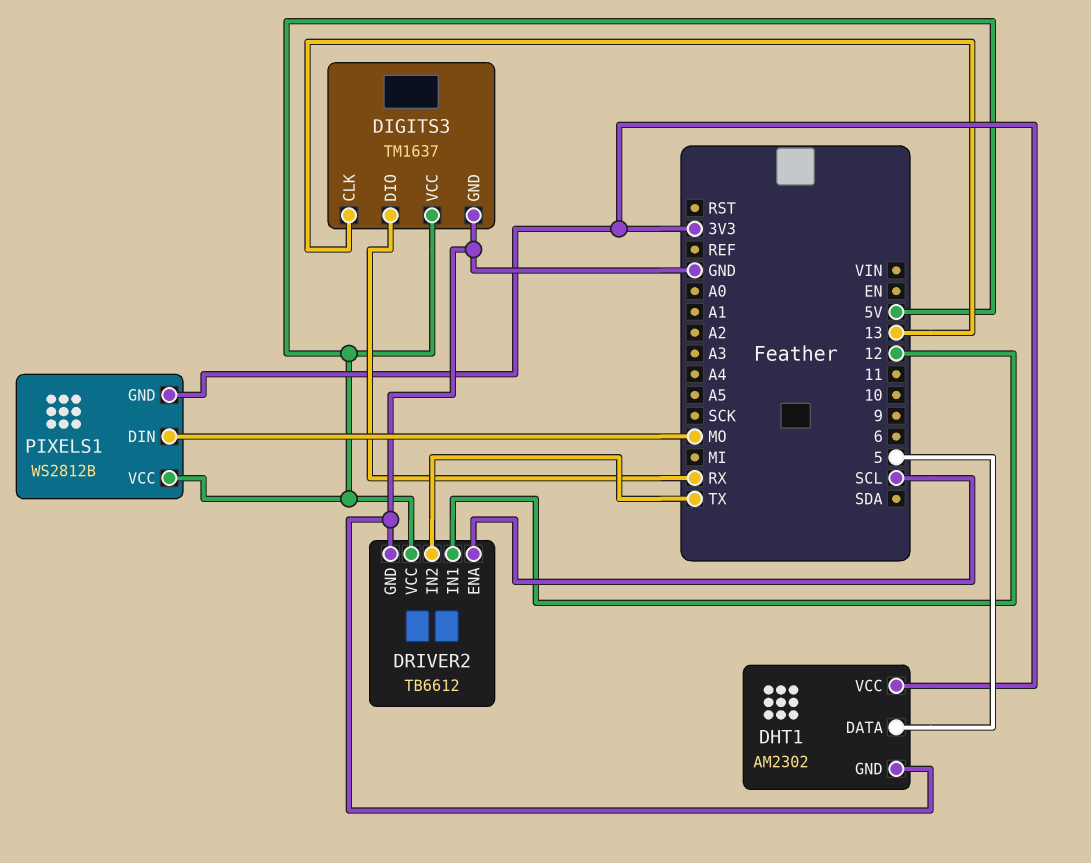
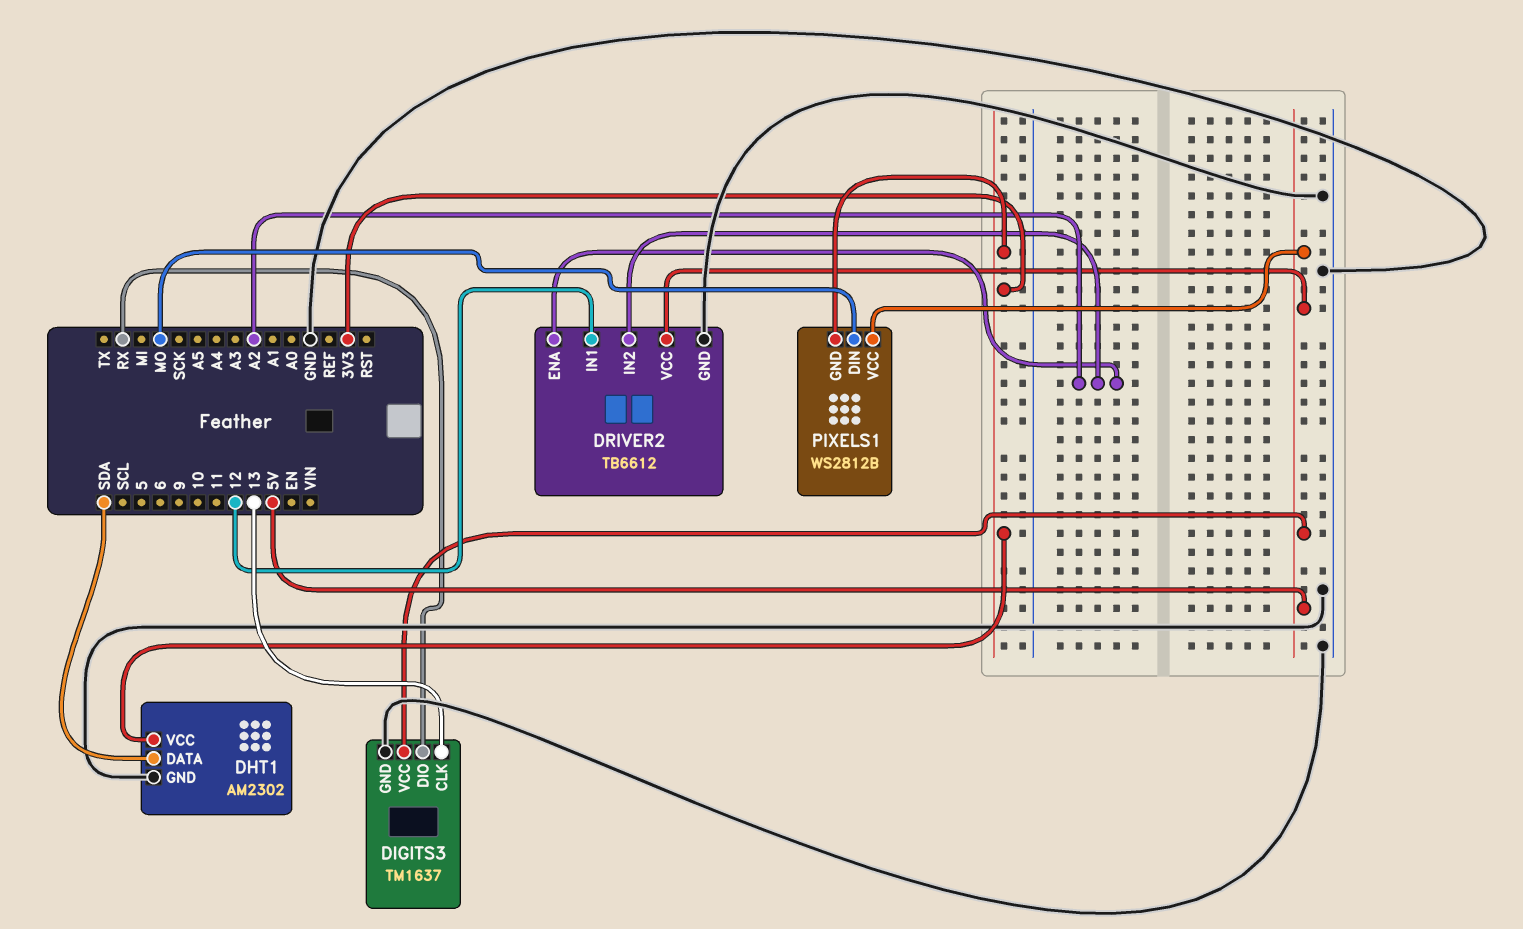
DHT1 pin DATA: 5 -> SDA
DRIVER2 pin ENA: SCL -> A2
DRIVER2 pin IN2: TX -> A2

